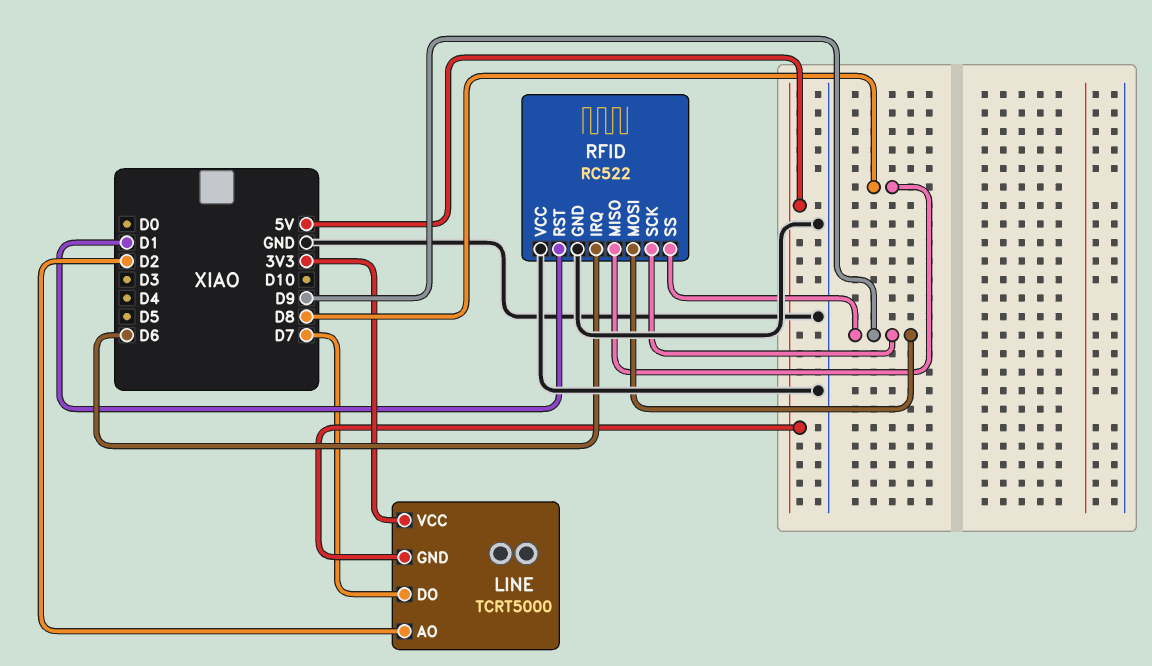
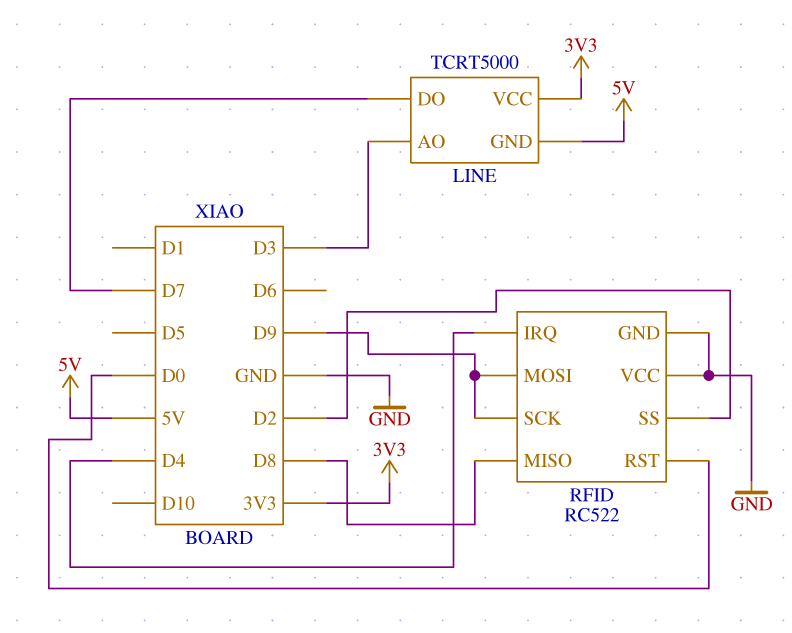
LINE pin AO: D2 -> D3
RFID pin IRQ: D6 -> D4
RFID pin RST: D1 -> D0
RFID pin SS: D9 -> D2

